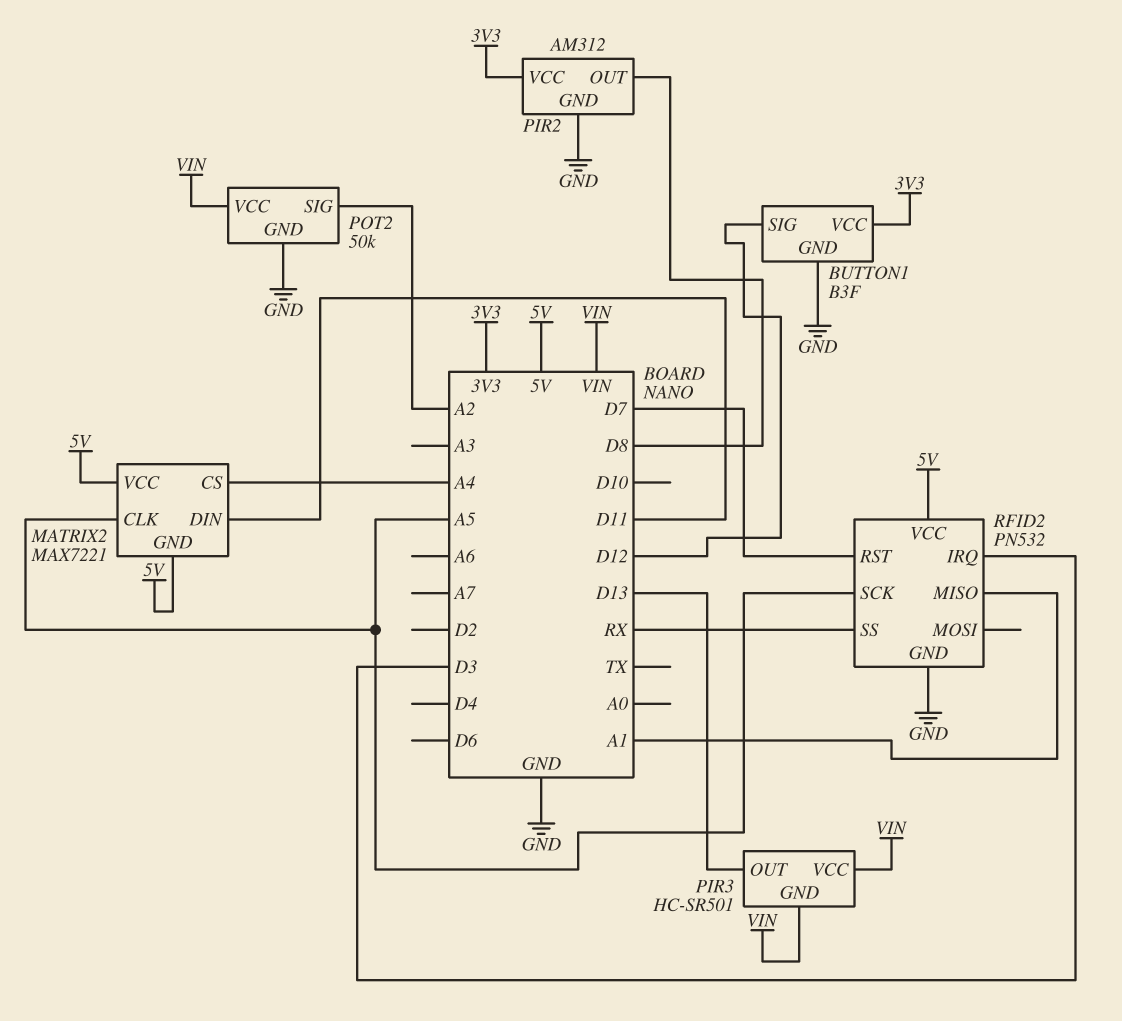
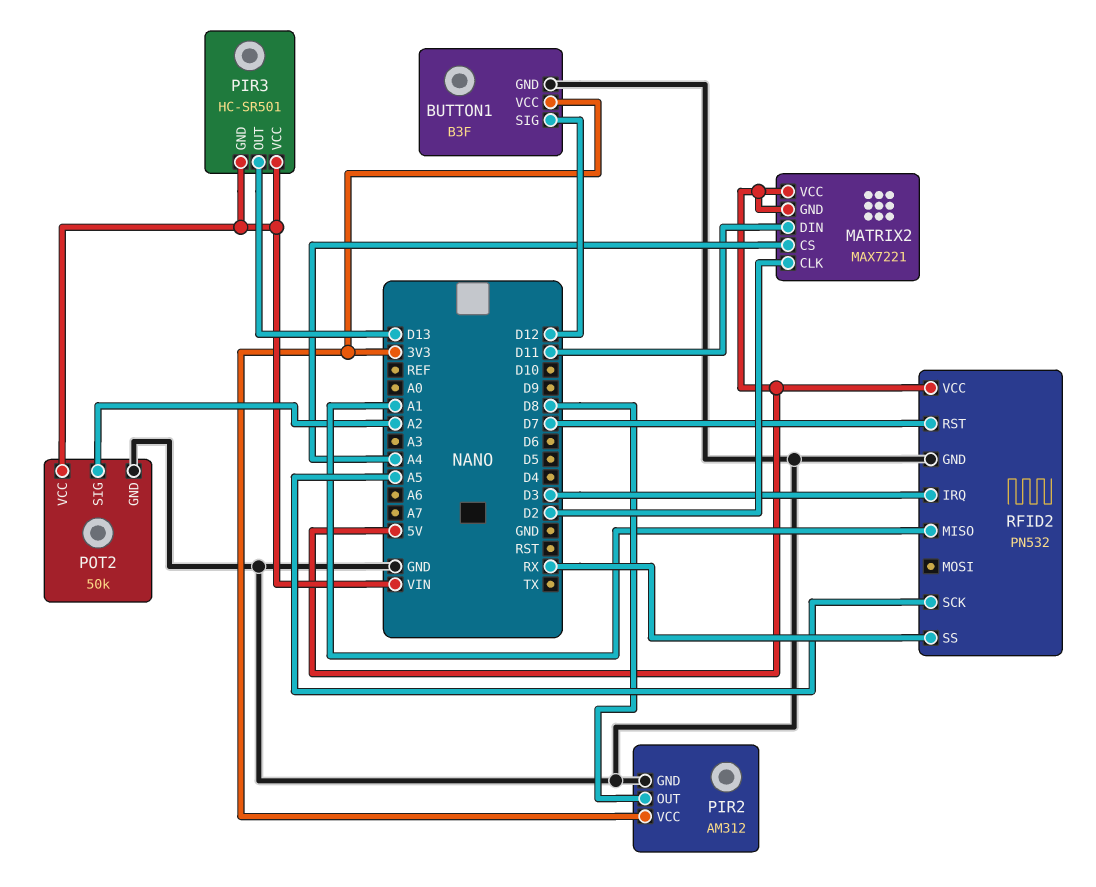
MATRIX2 pin CLK: A5 -> D2

